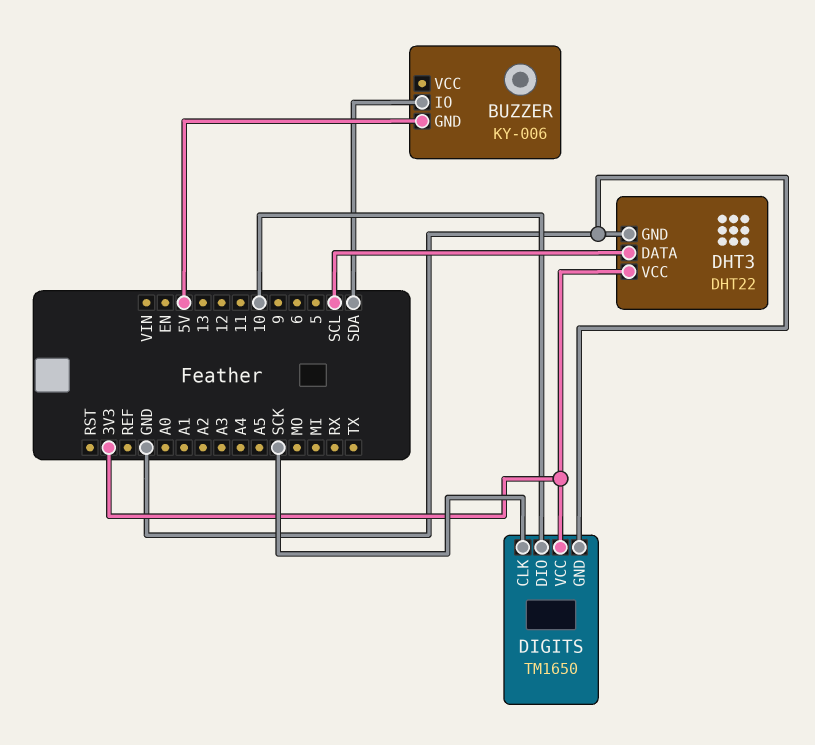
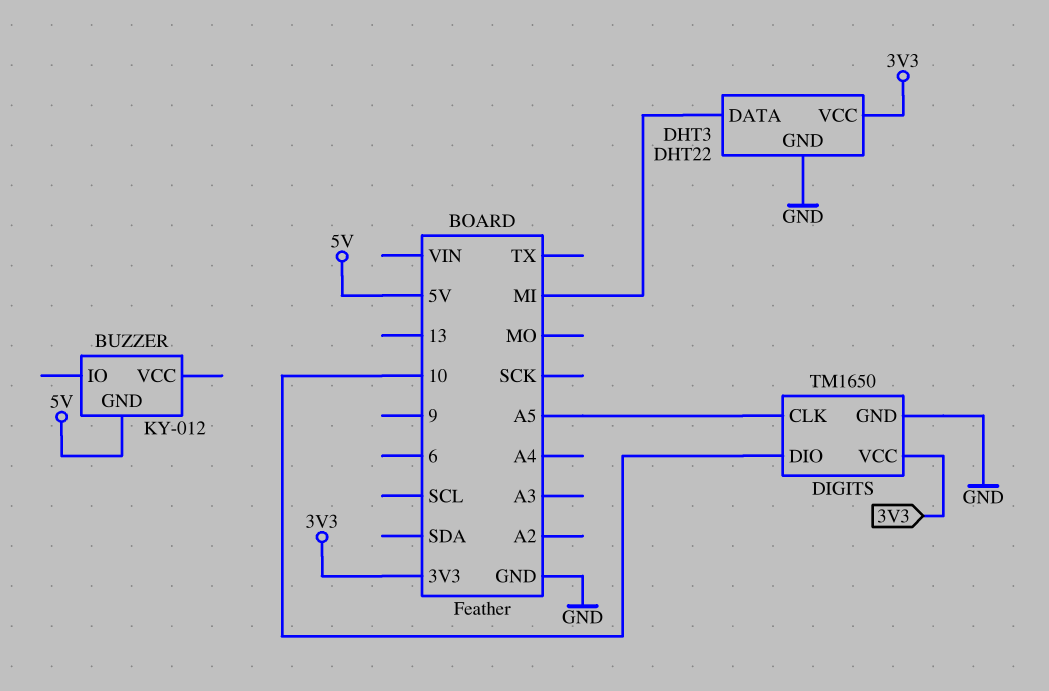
BUZZER: KY-006 -> KY-012
BUZZER pin IO: SDA -> none
DHT3 pin DATA: SCL -> MI
DIGITS pin CLK: SCK -> A5

